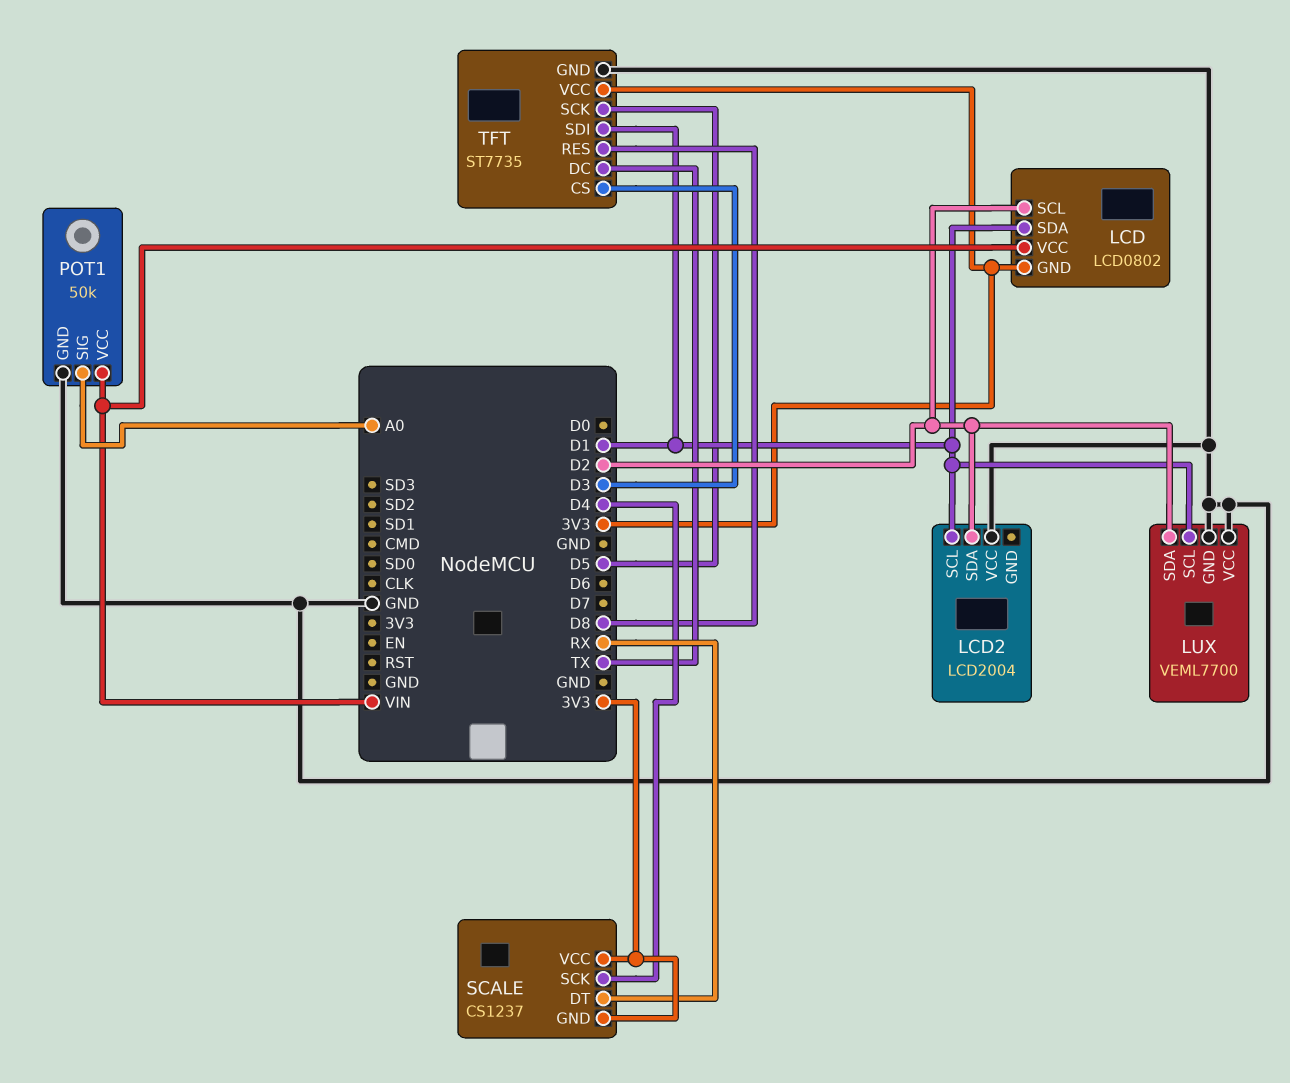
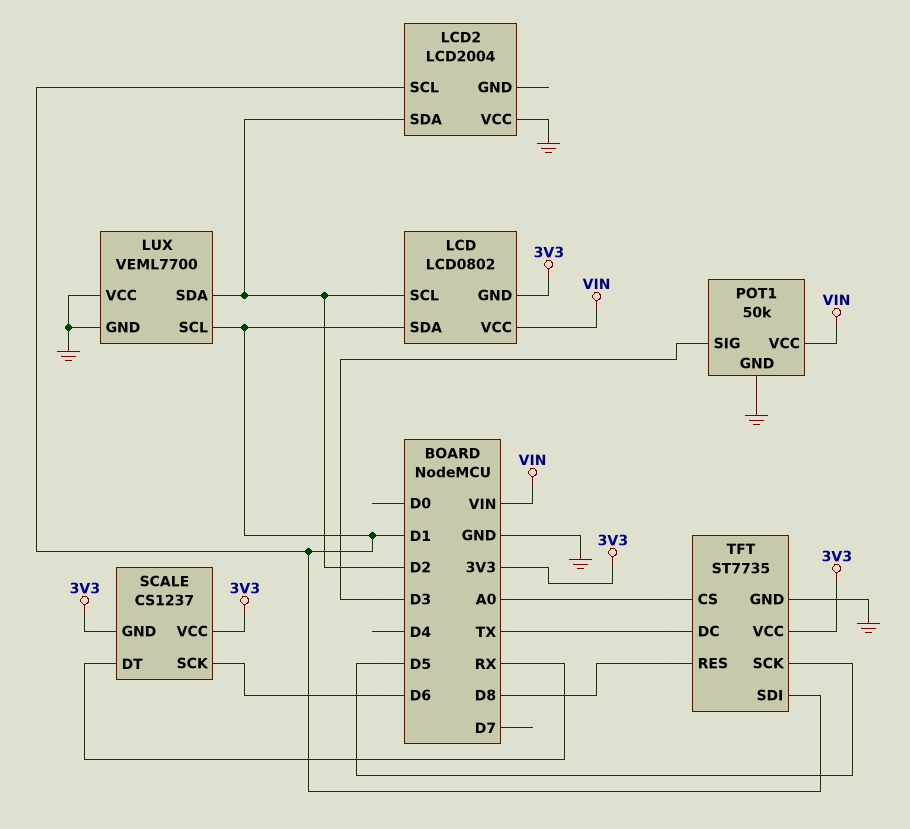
POT1 pin SIG: A0 -> D3
SCALE pin SCK: D4 -> D6
TFT pin CS: D3 -> A0

